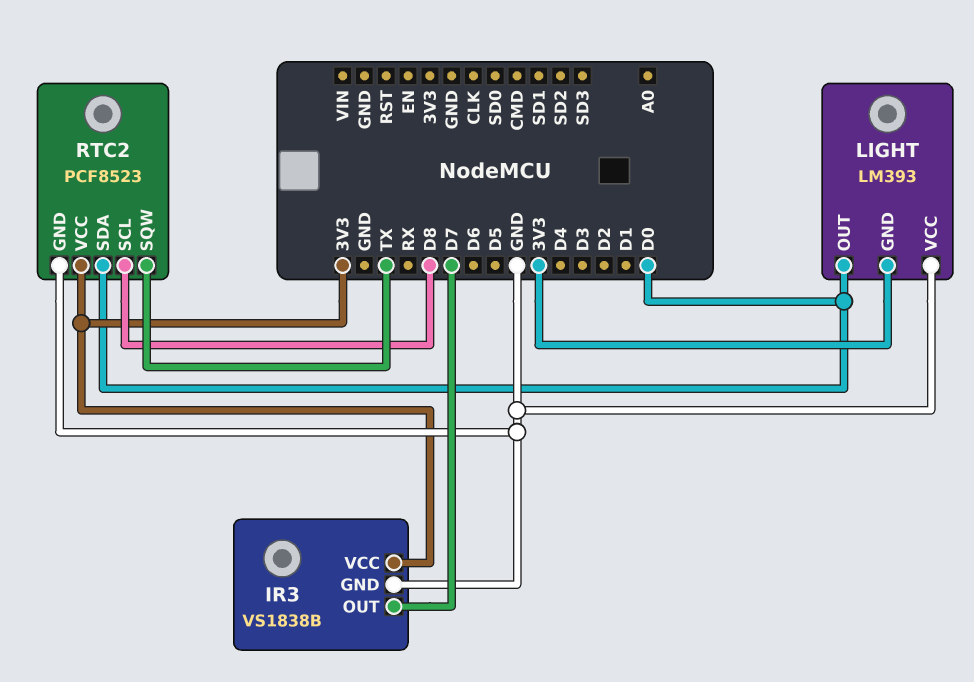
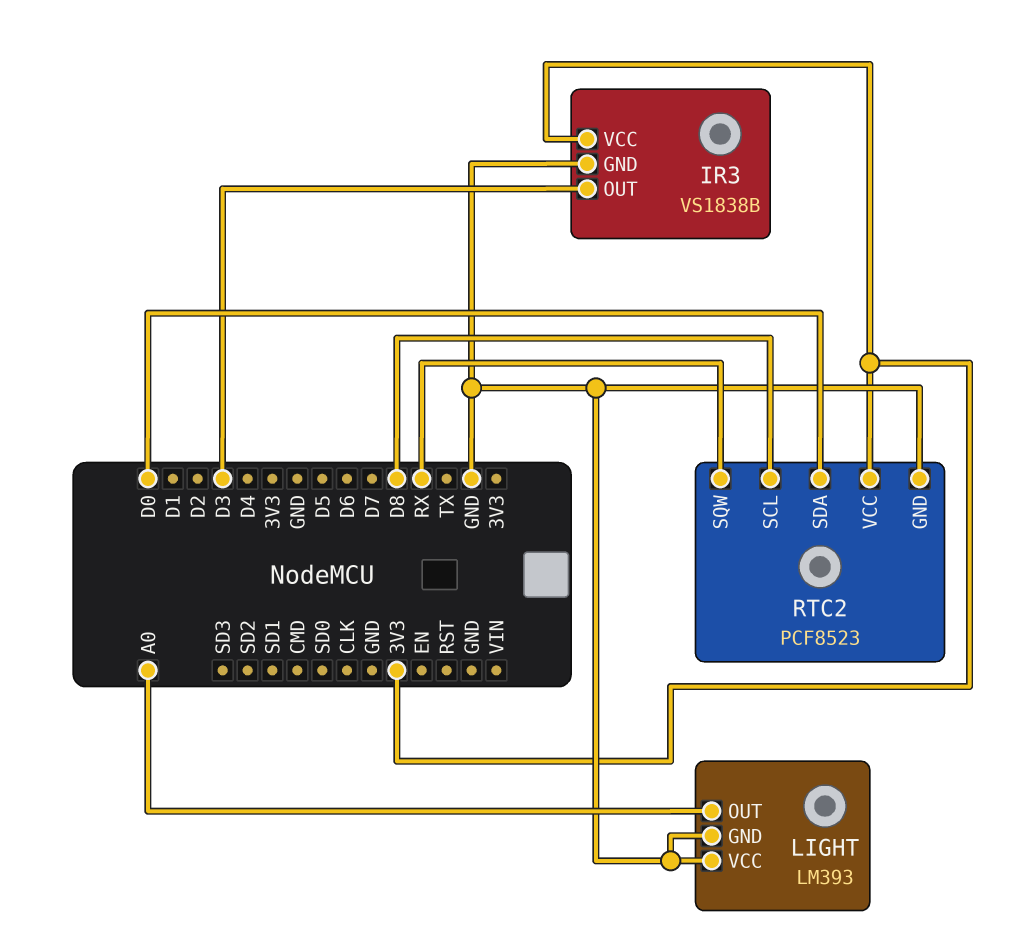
IR3 pin OUT: D7 -> D3
LIGHT pin GND: 3V3 -> GND
LIGHT pin OUT: D0 -> A0
RTC2 pin SQW: TX -> RX

